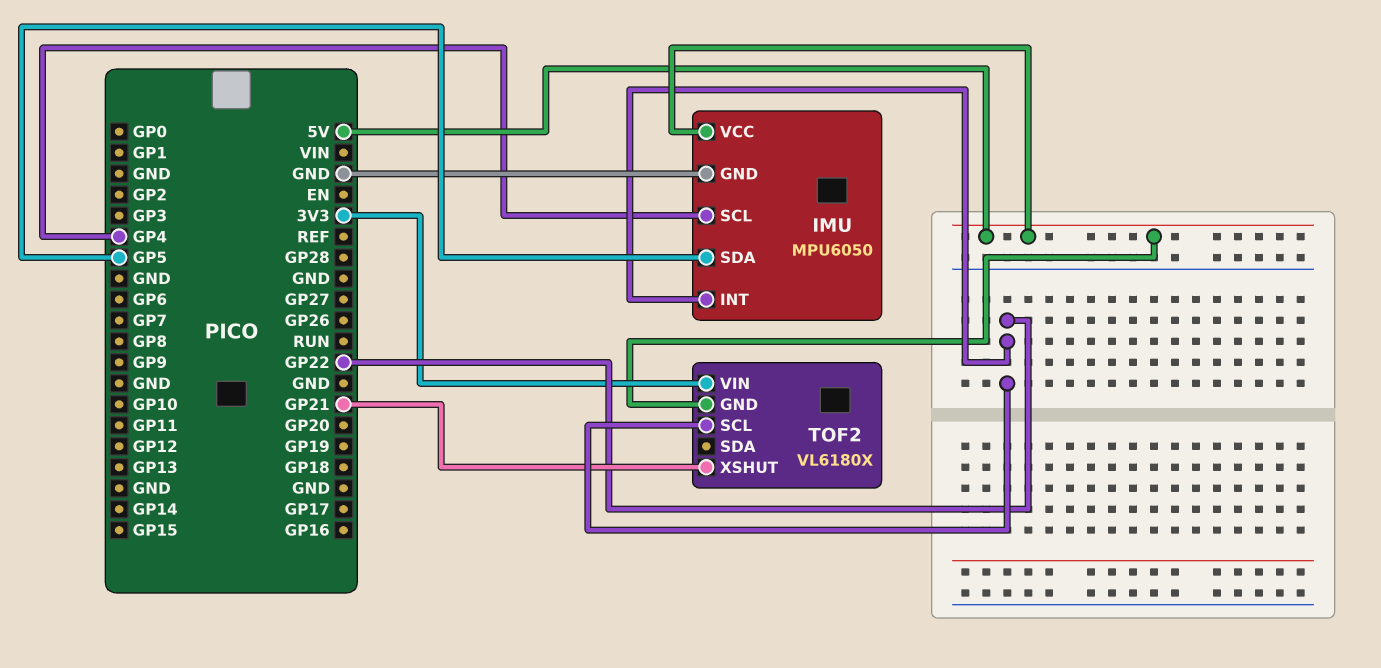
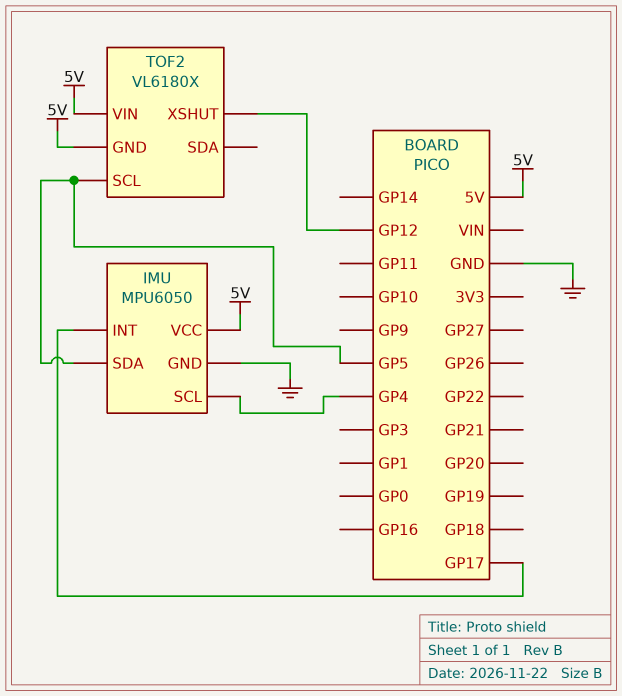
IMU pin INT: GP22 -> GP17
TOF2 pin SCL: GP22 -> GP5
TOF2 pin VIN: 3V3 -> 5V
TOF2 pin XSHUT: GP21 -> GP12

